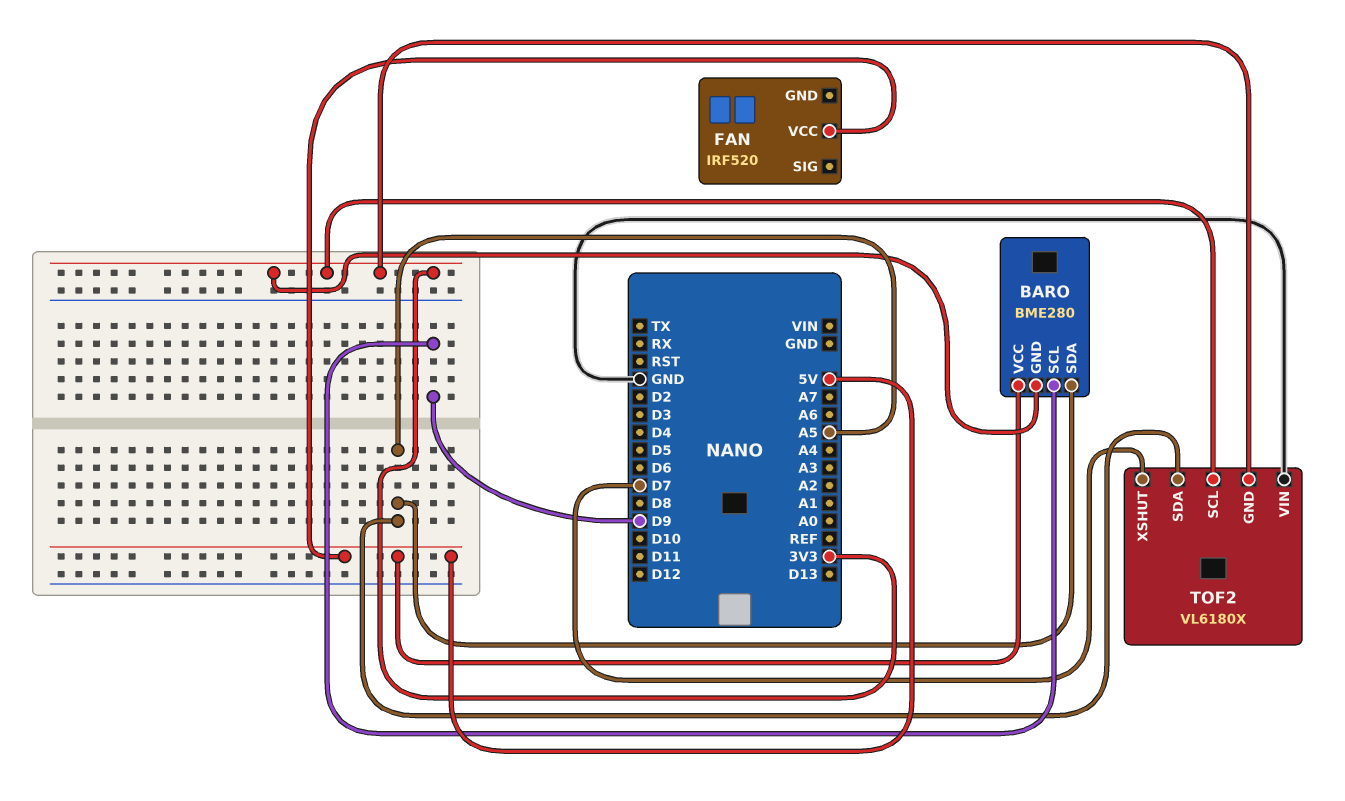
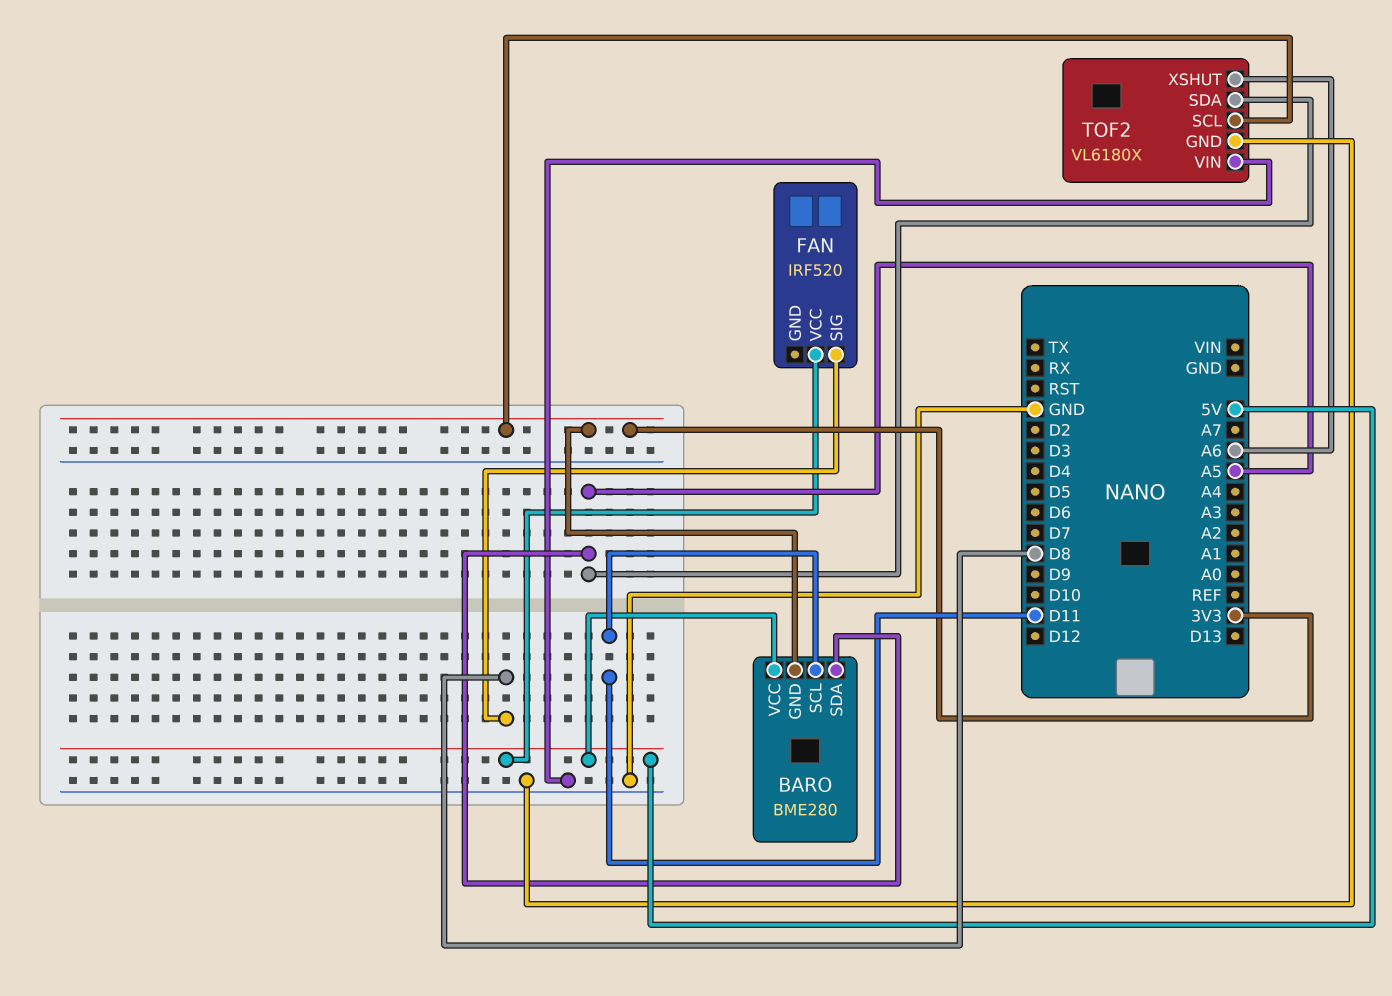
BARO pin SCL: D9 -> D11
FAN pin SIG: none -> D8
TOF2 pin GND: 3V3 -> GND
TOF2 pin XSHUT: D7 -> A6

